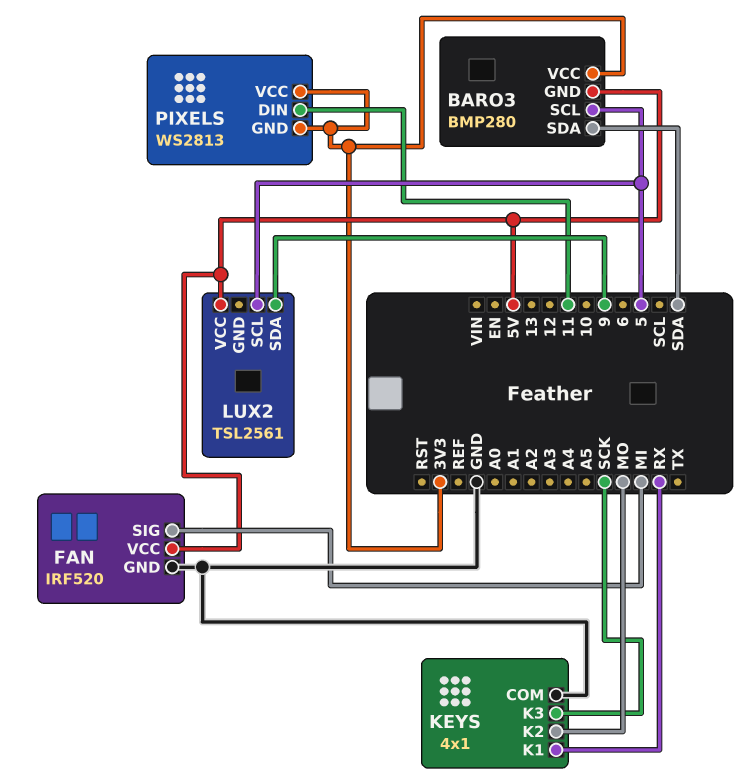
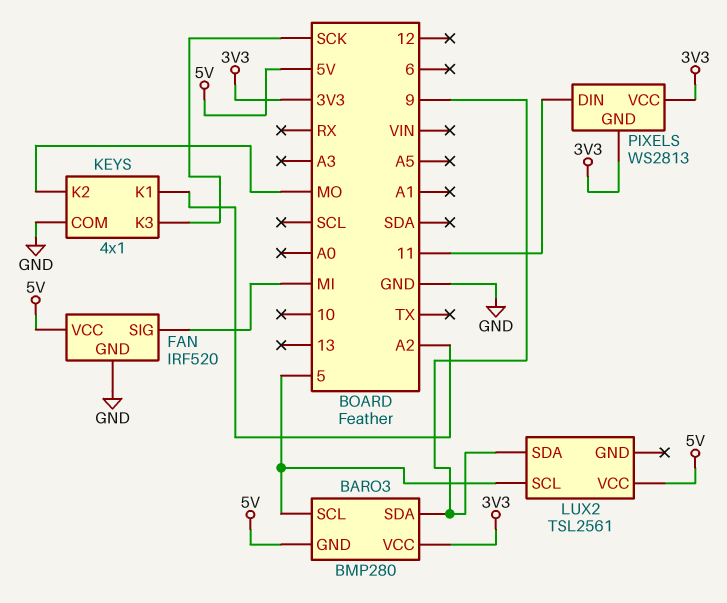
BARO3 pin SDA: SDA -> 9
KEYS pin K1: RX -> A2

